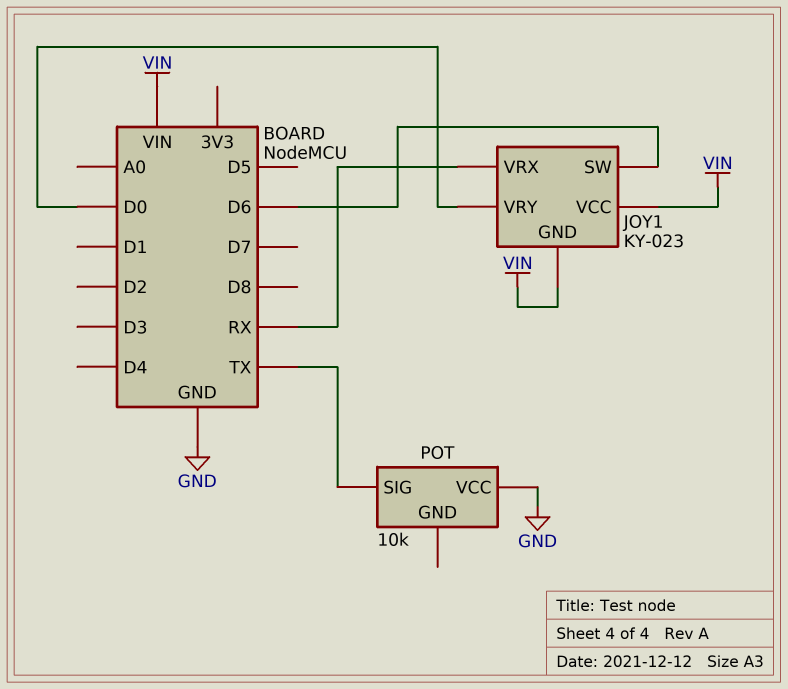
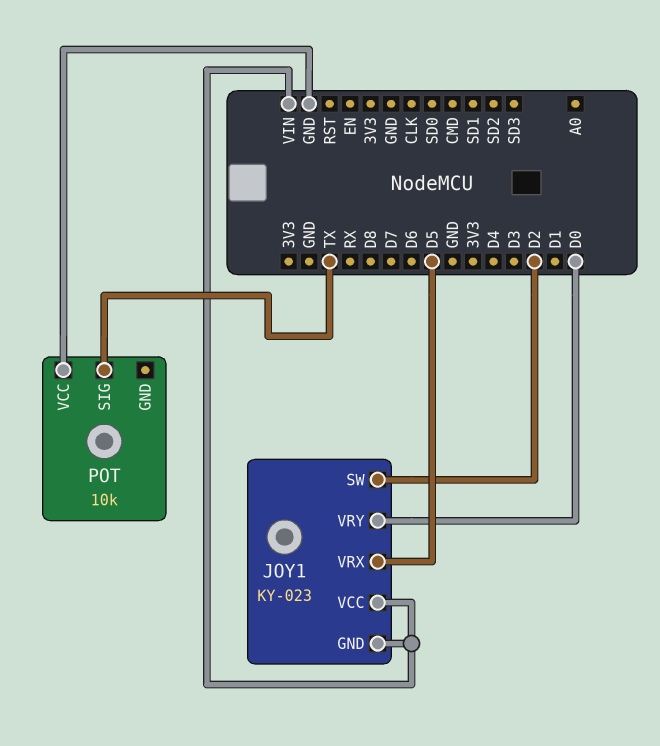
JOY1 pin SW: D6 -> D2
JOY1 pin VRX: RX -> D5

